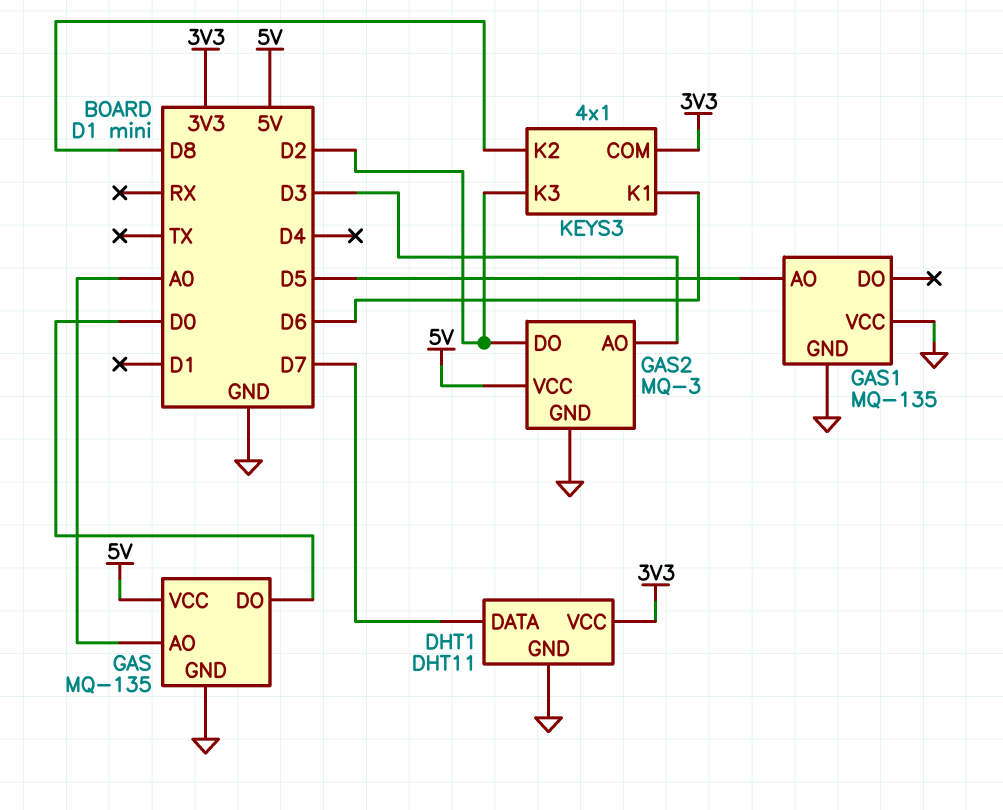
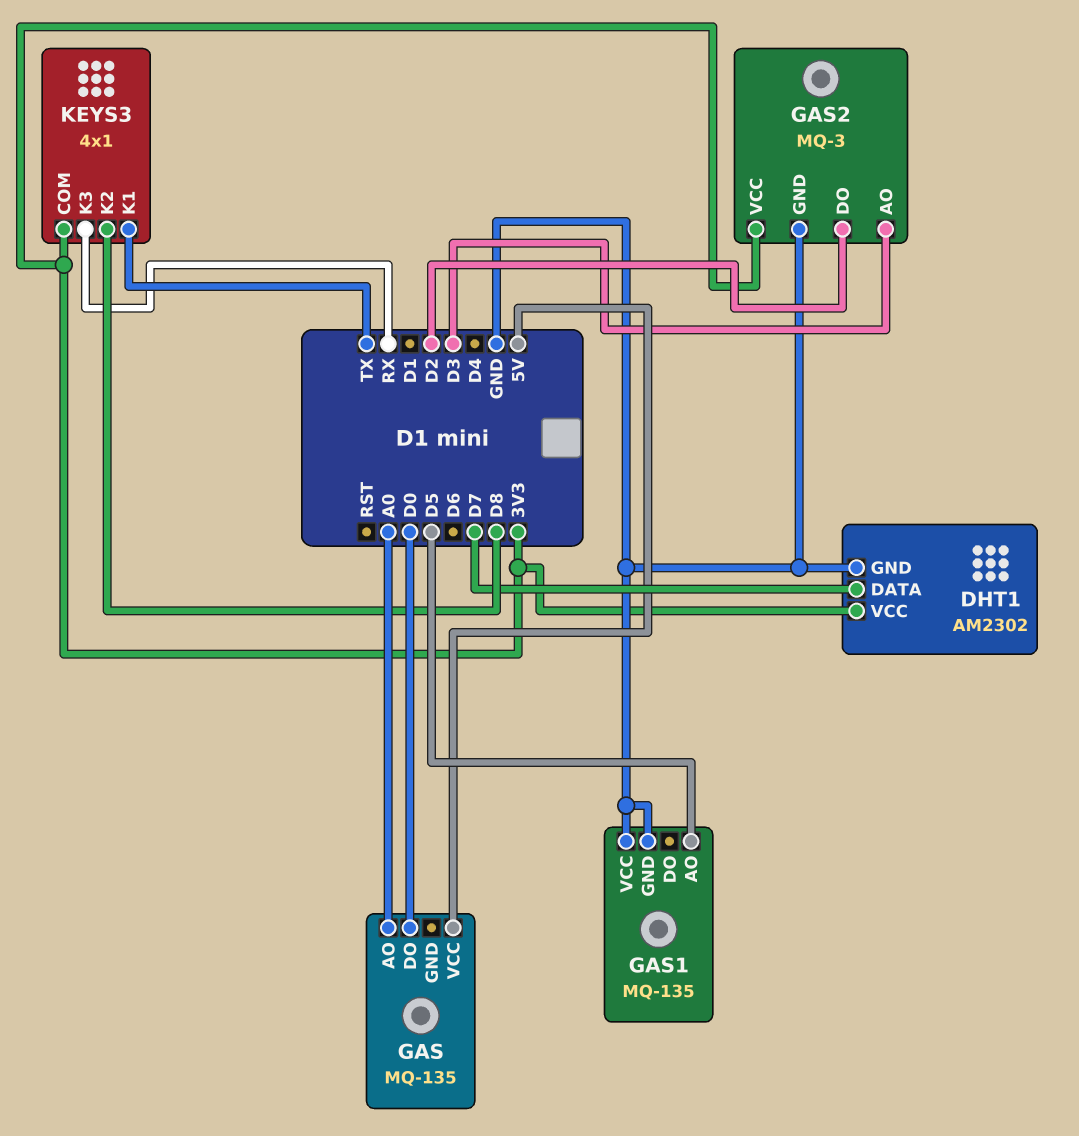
DHT1: DHT11 -> AM2302
GAS pin GND: GND -> none
GAS2 pin VCC: 5V -> 3V3
KEYS3 pin K1: D6 -> TX
KEYS3 pin K3: D2 -> RX

